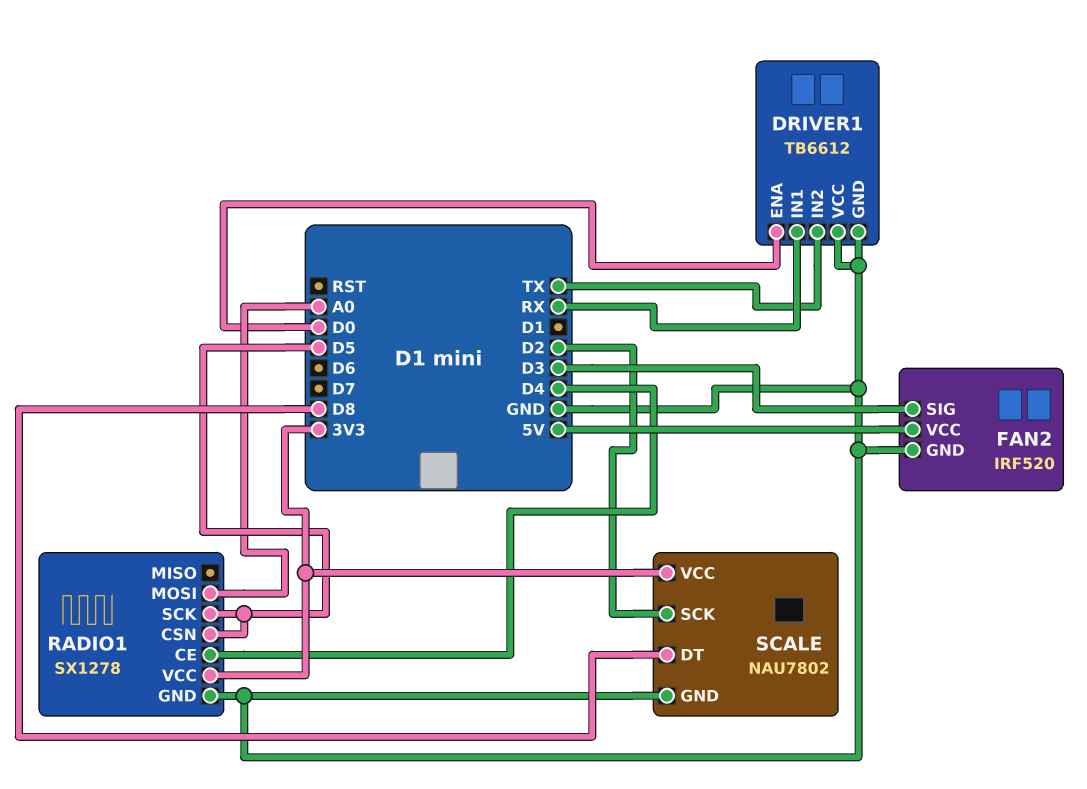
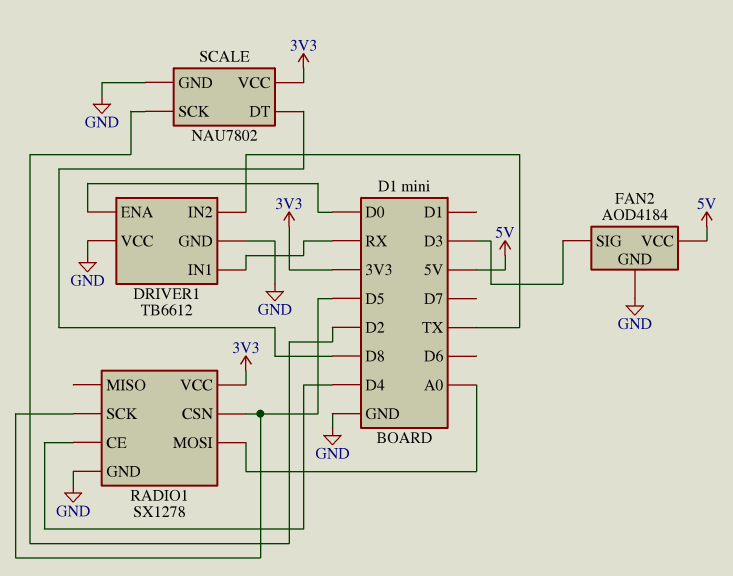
FAN2: IRF520 -> AOD4184

